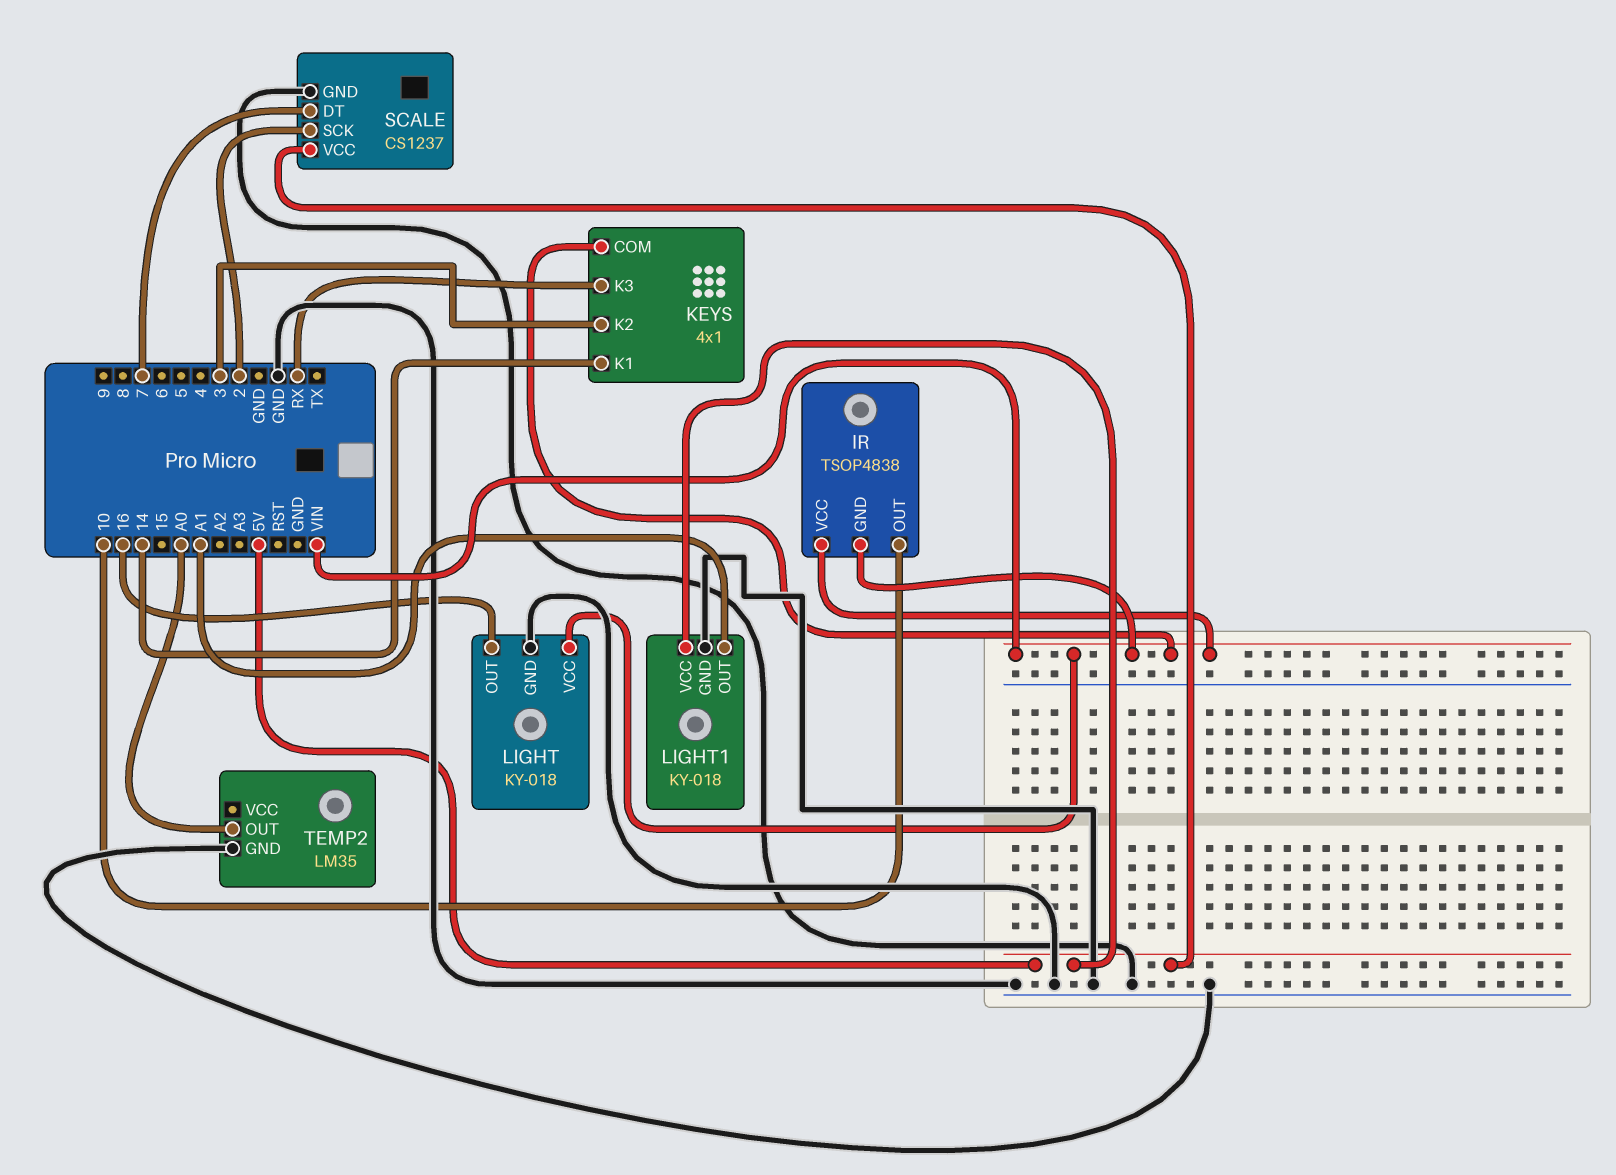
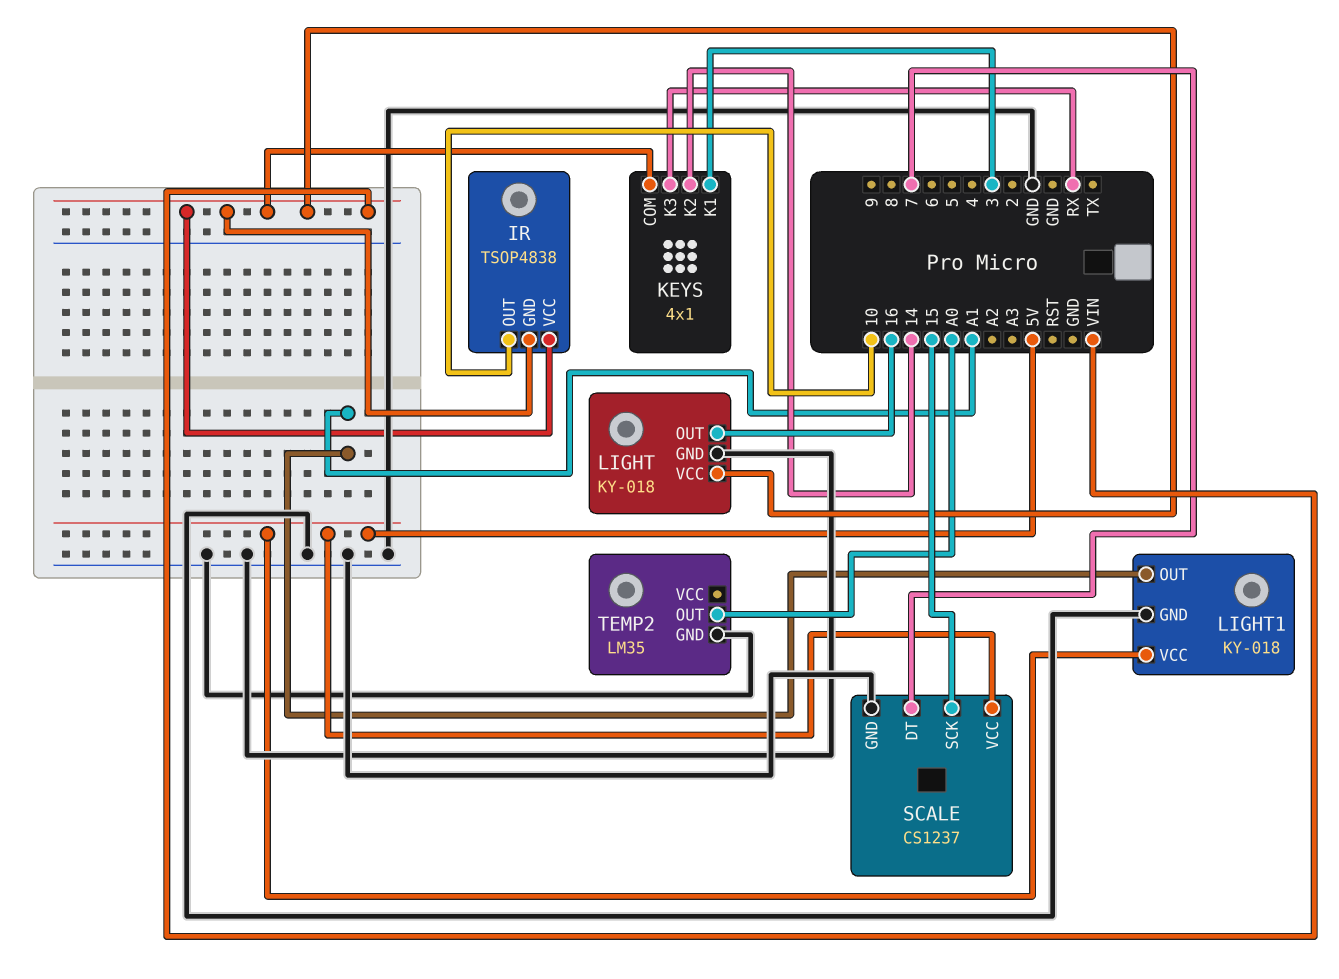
KEYS pin K1: 14 -> 3
KEYS pin K2: 3 -> 14
SCALE pin SCK: 2 -> 15

